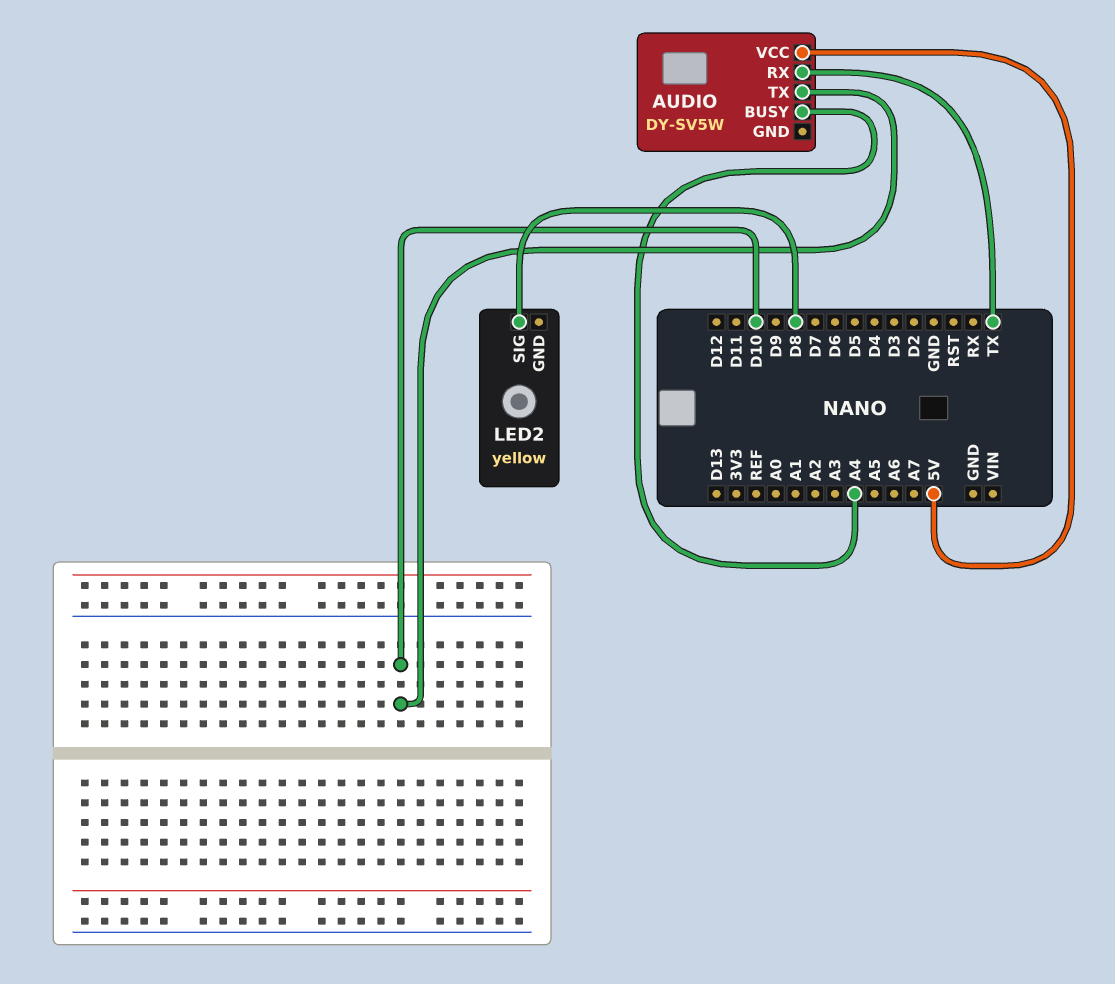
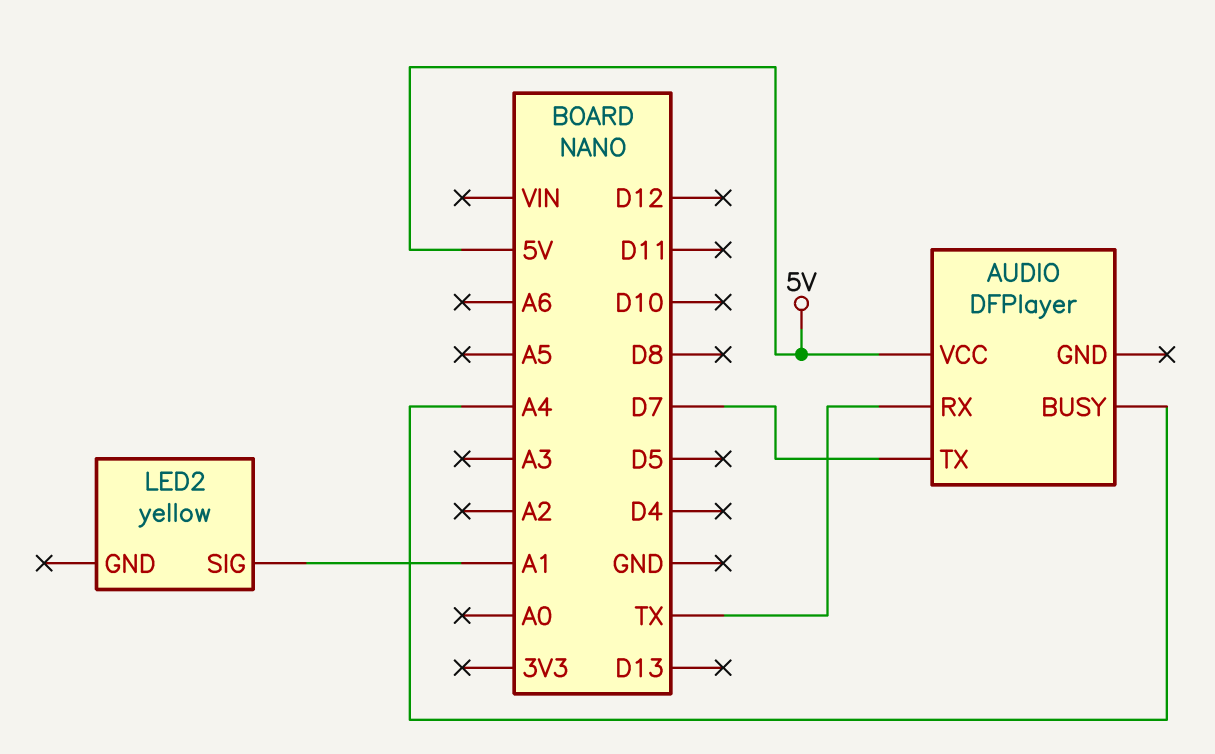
AUDIO: DY-SV5W -> DFPlayer
AUDIO pin TX: D10 -> D7
LED2 pin SIG: D8 -> A1

